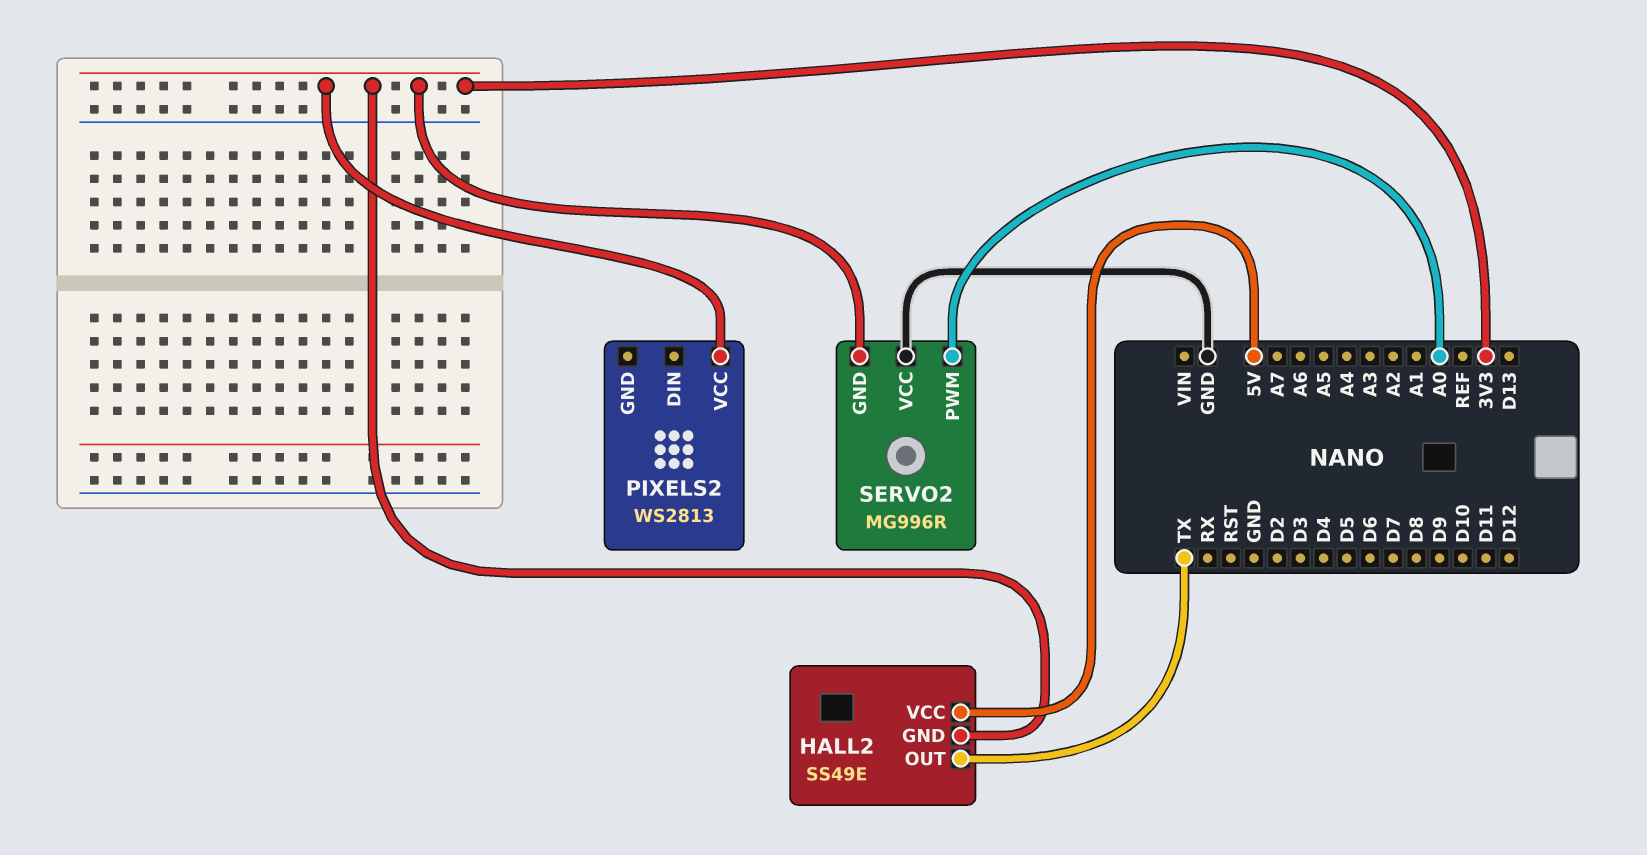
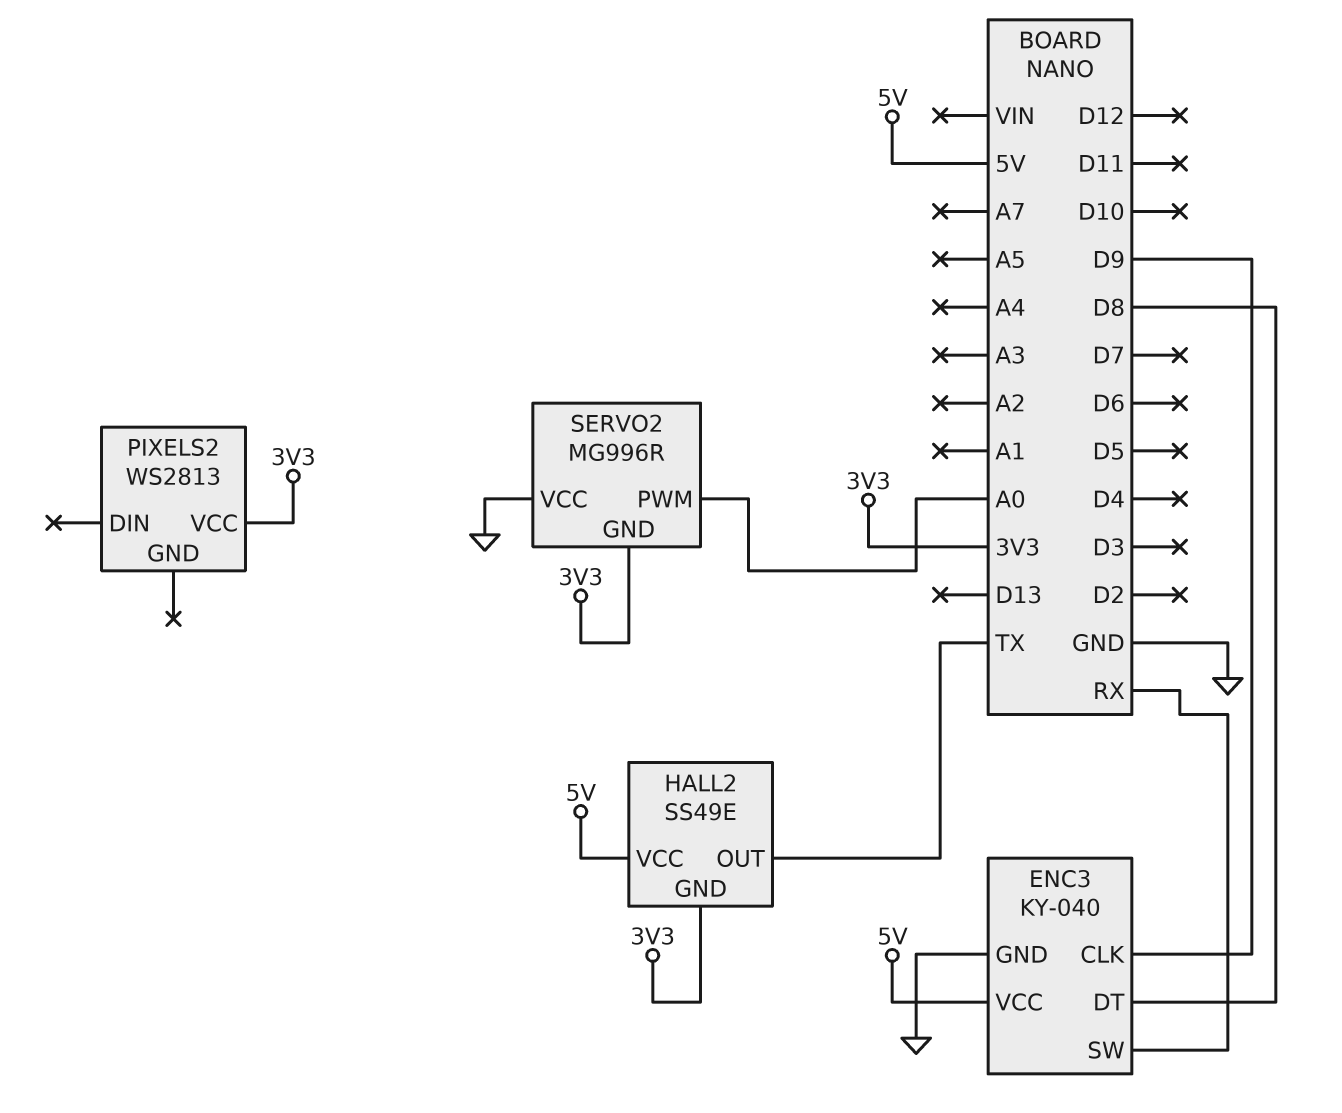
ENC3: none -> KY-040
ENC3 pin CLK: none -> D9
ENC3 pin DT: none -> D8
ENC3 pin GND: none -> GND
ENC3 pin SW: none -> RX
ENC3 pin VCC: none -> 5V

